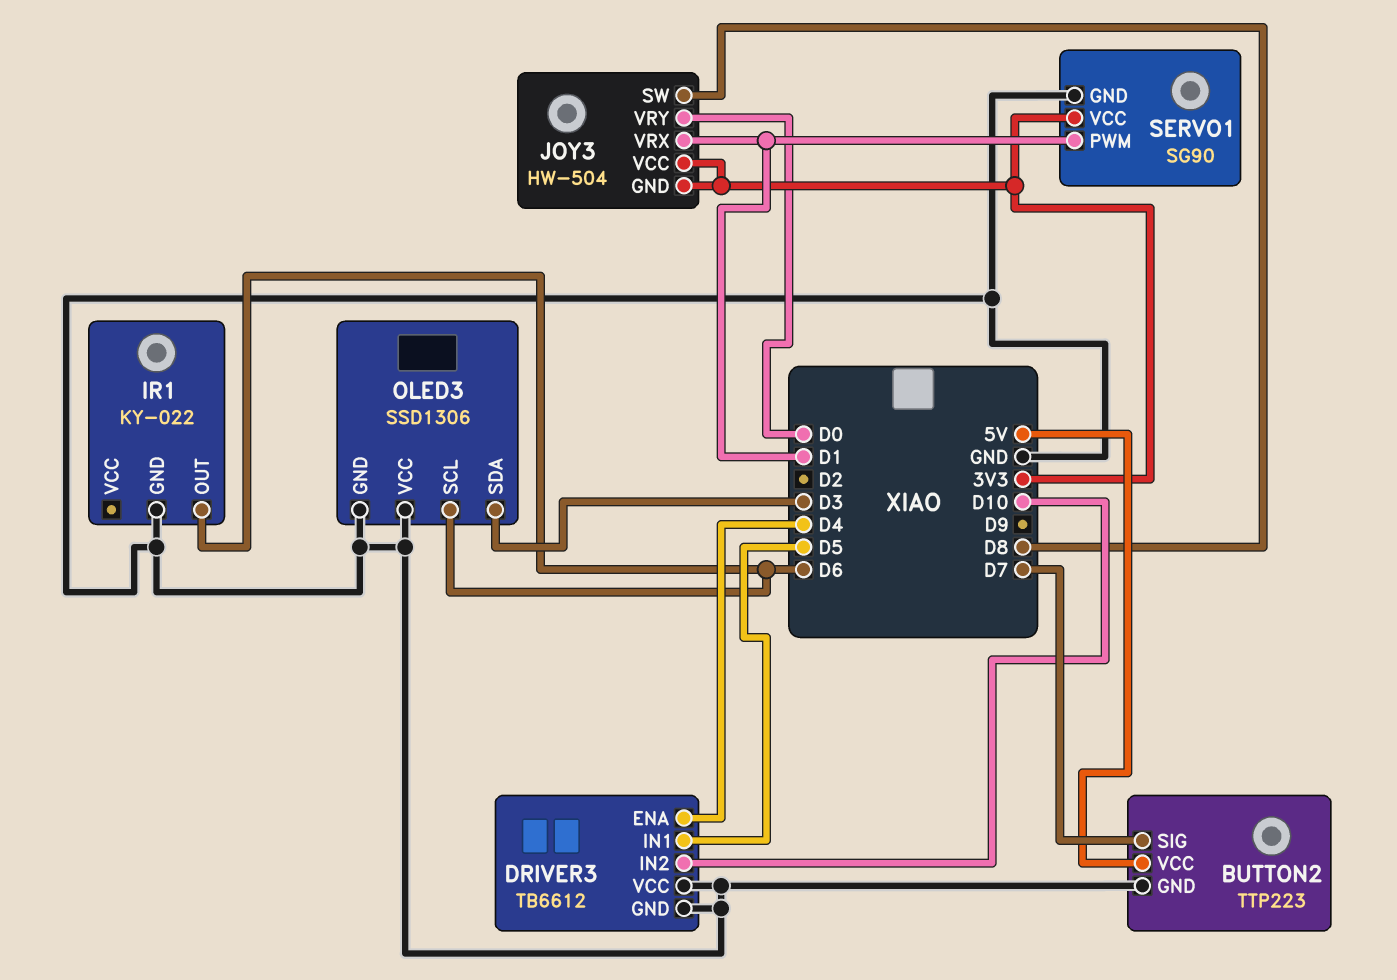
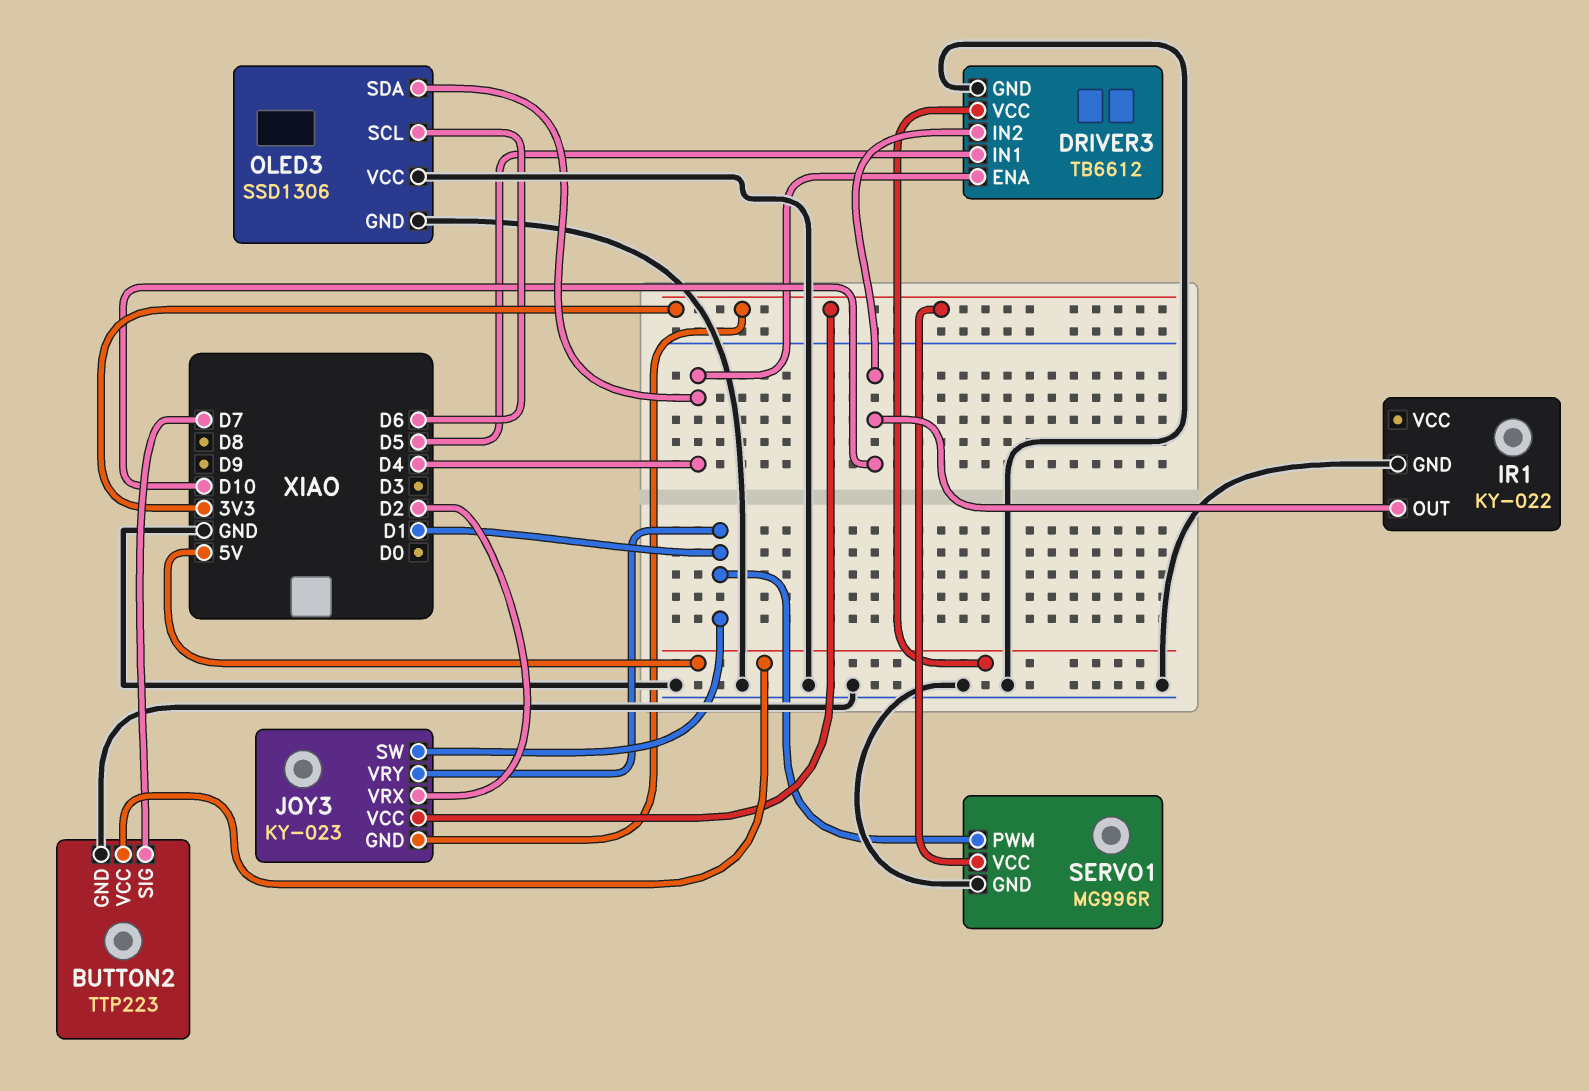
DRIVER3 pin VCC: GND -> 5V
IR1 pin OUT: D6 -> D10
JOY3: HW-504 -> KY-023
JOY3 pin SW: D8 -> D1
JOY3 pin VRX: D1 -> D2
JOY3 pin VRY: D0 -> D1
OLED3 pin SDA: D3 -> D4
SERVO1: SG90 -> MG996R

